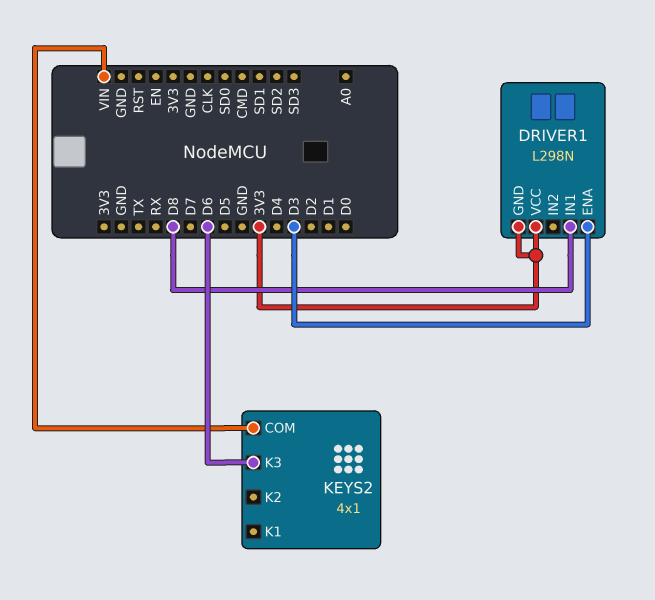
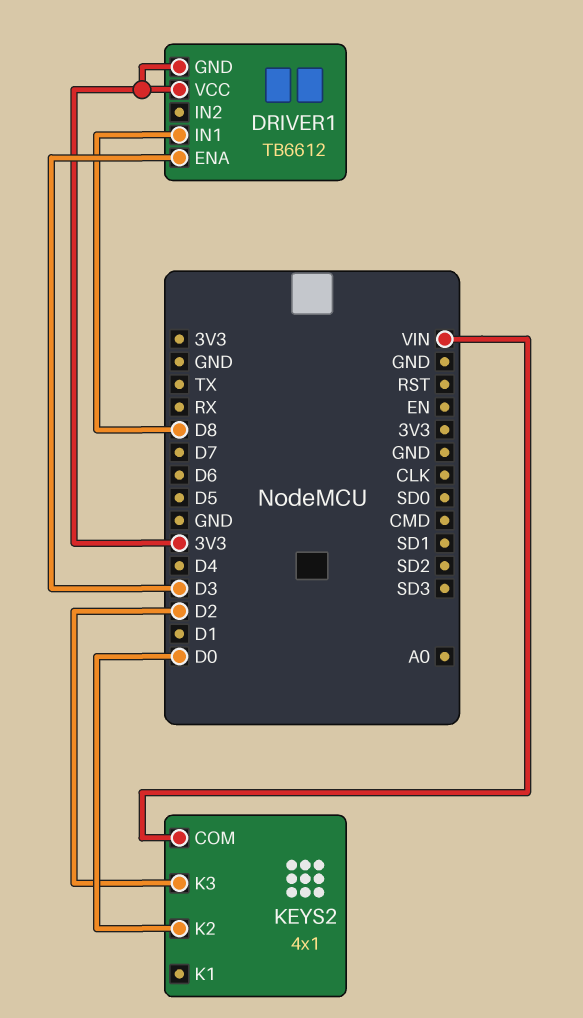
DRIVER1: L298N -> TB6612
KEYS2 pin K2: none -> D0
KEYS2 pin K3: D6 -> D2

